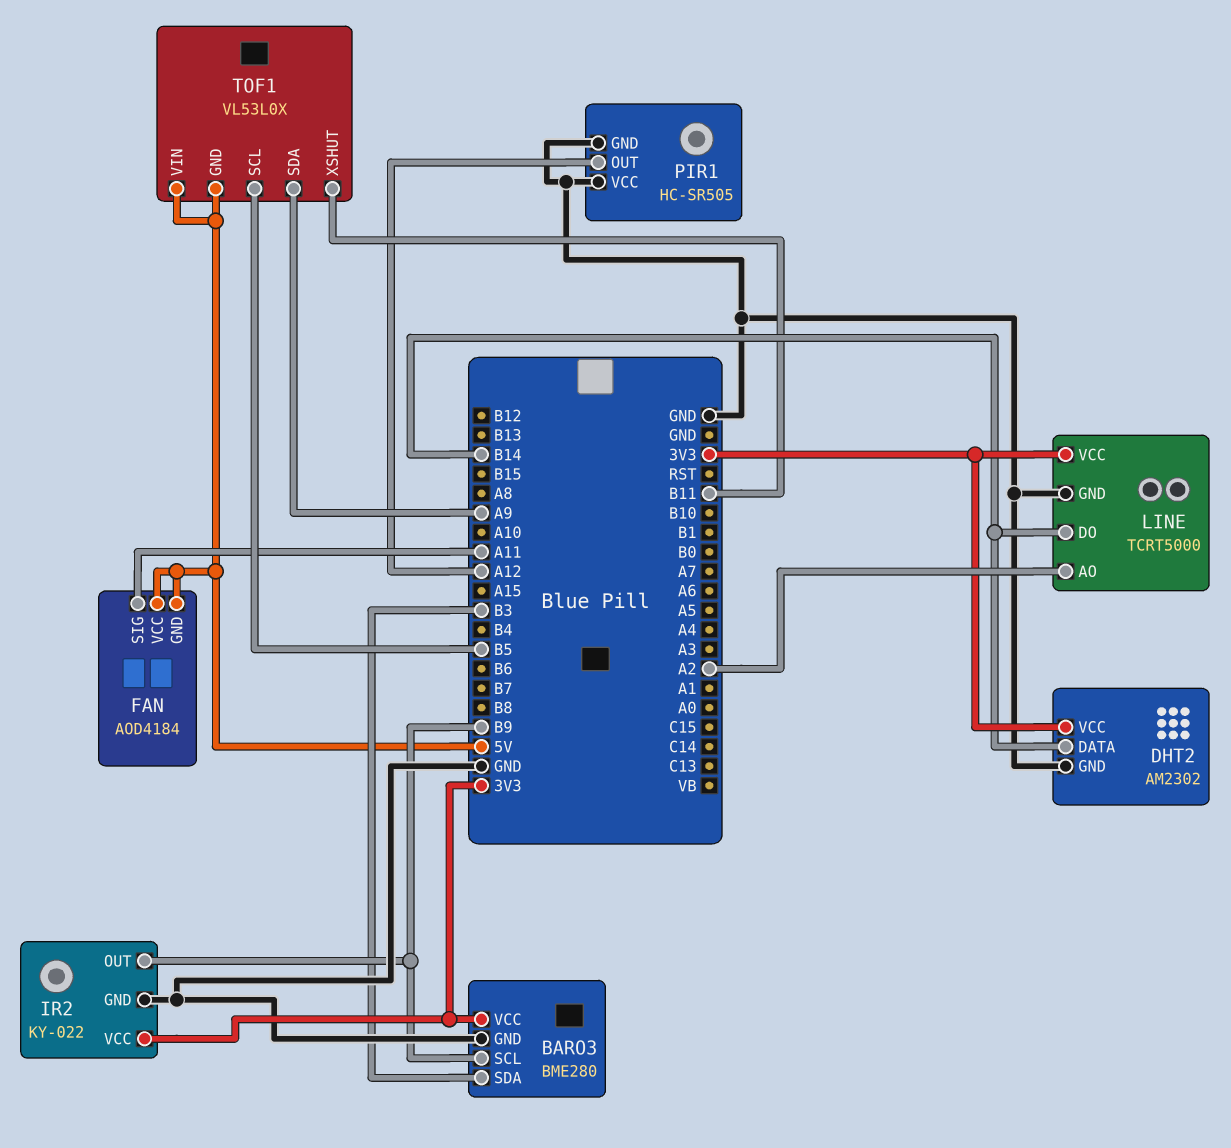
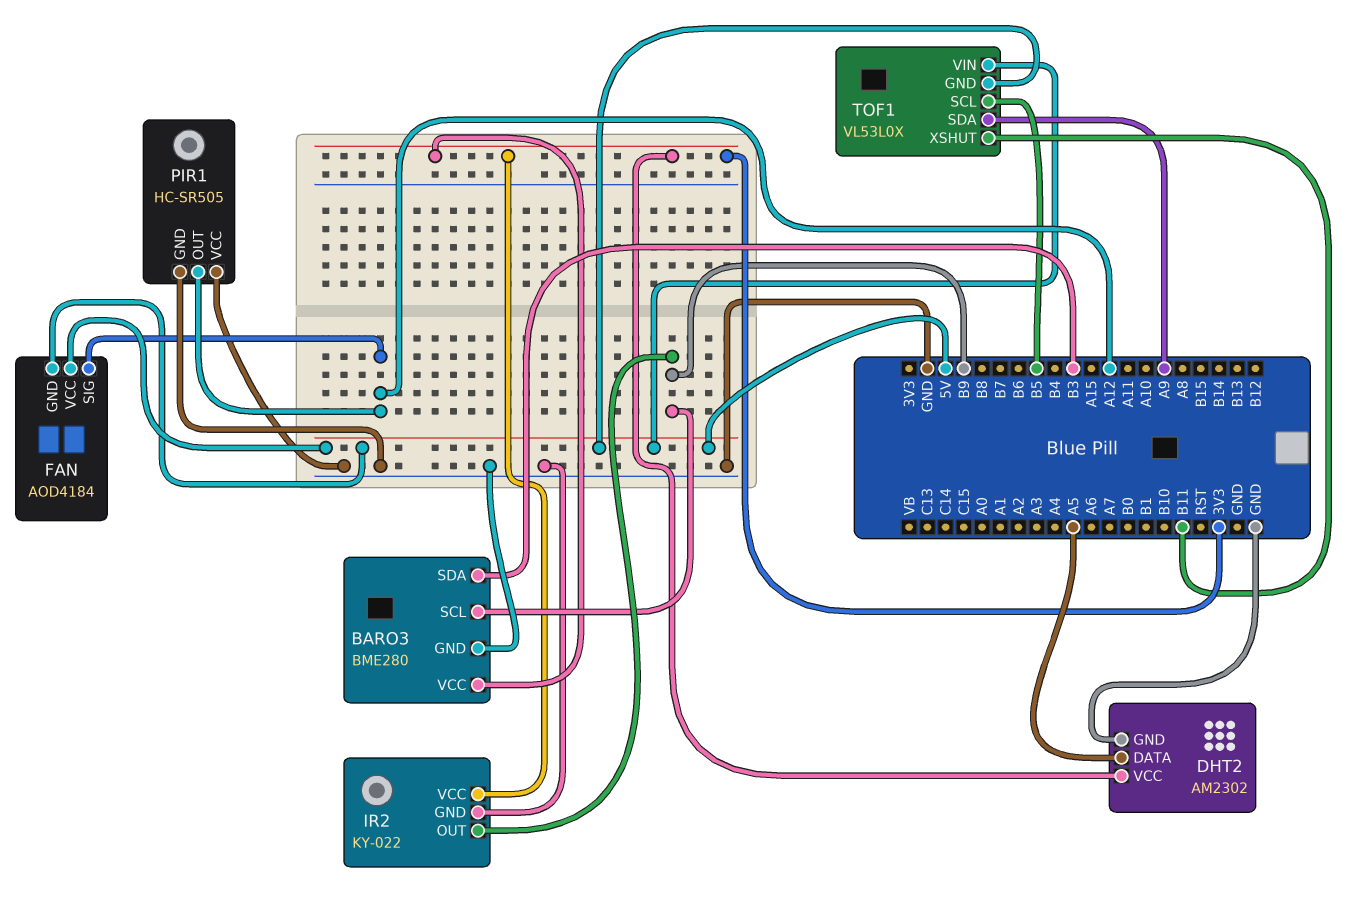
DHT2 pin DATA: B14 -> A5
FAN pin SIG: A11 -> A12
LINE: TCRT5000 -> none
LINE pin AO: A2 -> none
LINE pin DO: B14 -> none
LINE pin GND: GND -> none
LINE pin VCC: 3V3 -> none

